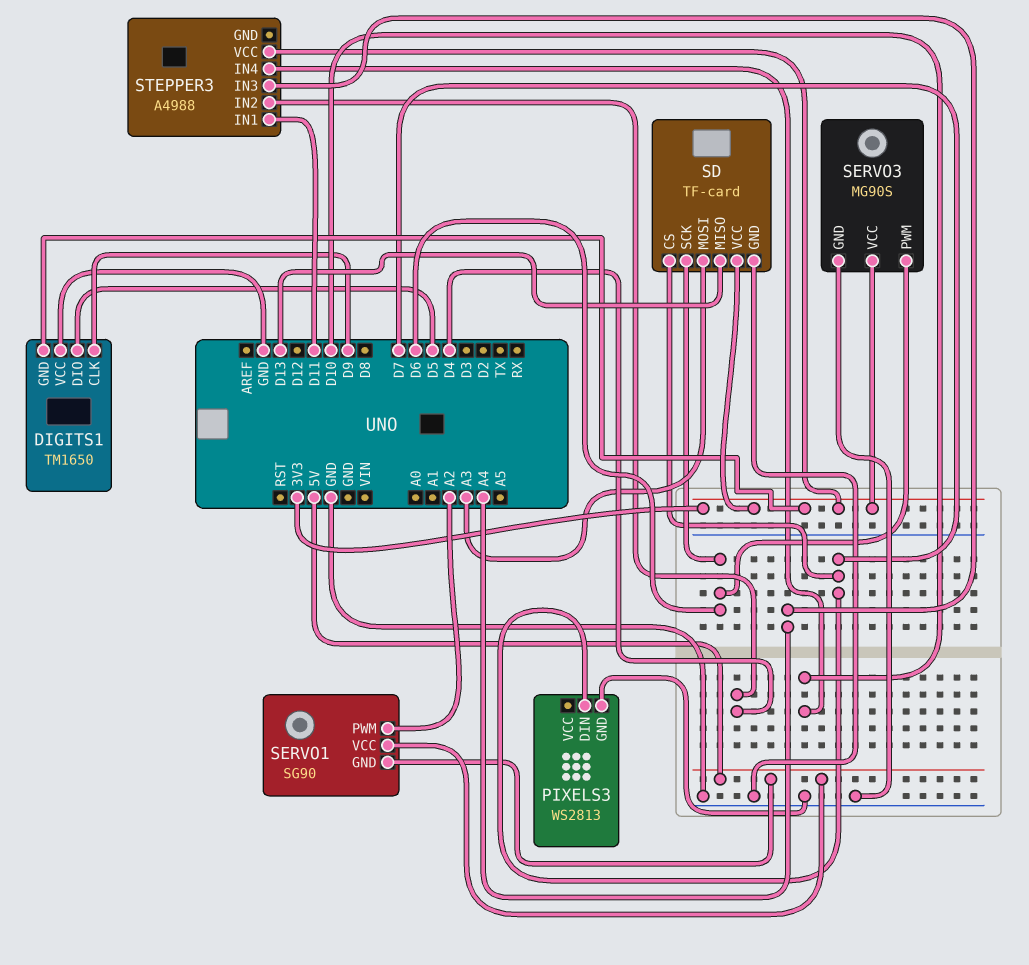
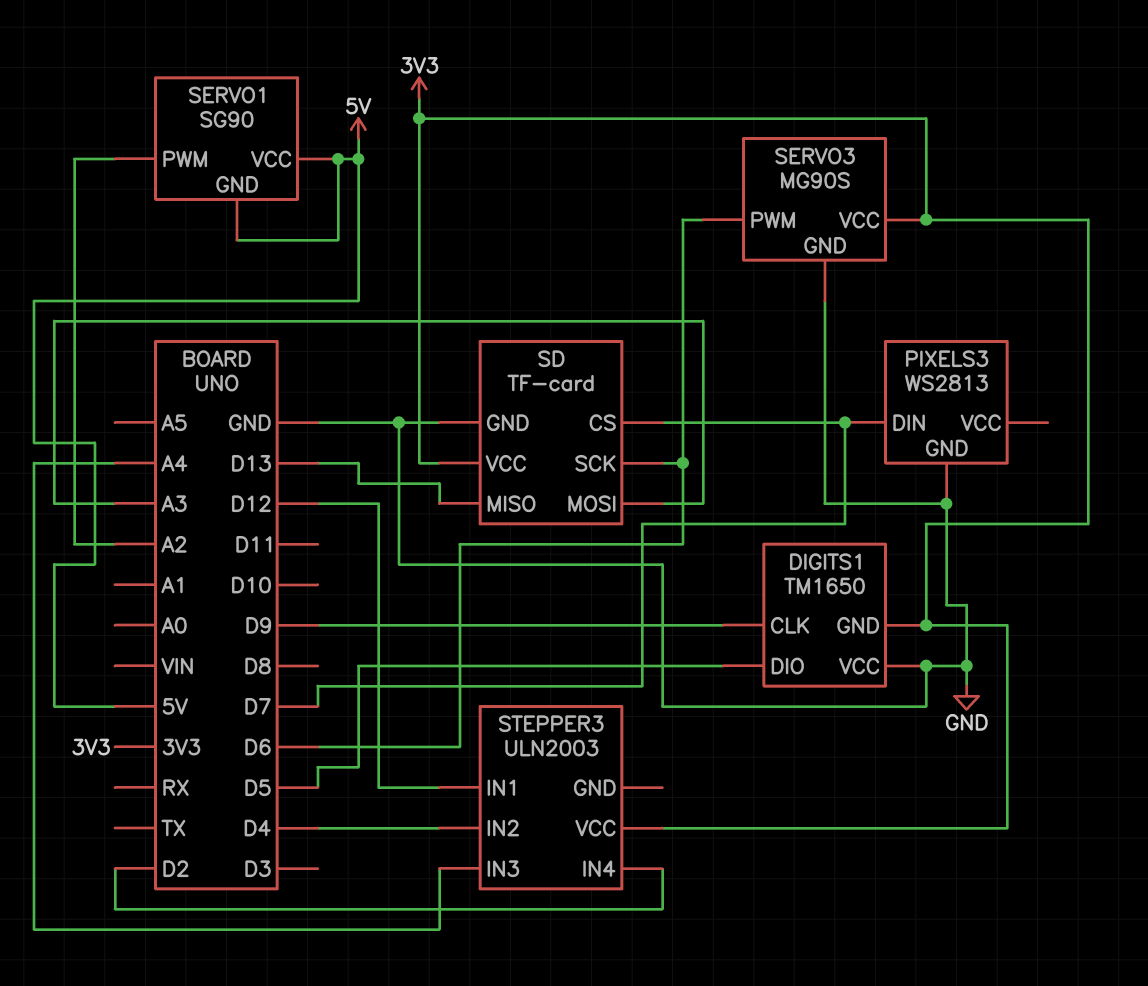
STEPPER3: A4988 -> ULN2003
STEPPER3 pin IN1: D11 -> D12
STEPPER3 pin IN4: D10 -> D2

